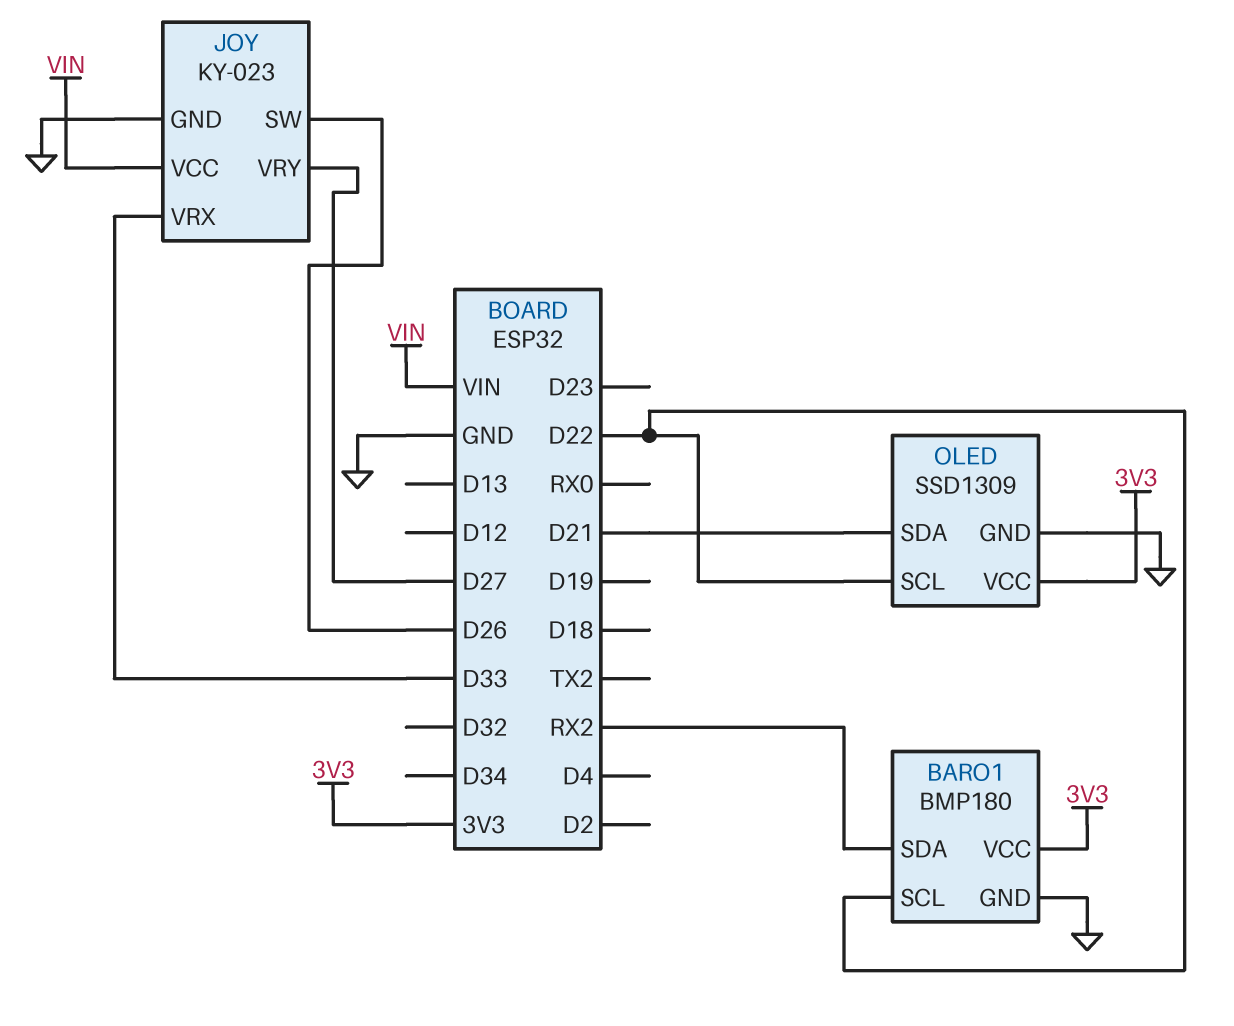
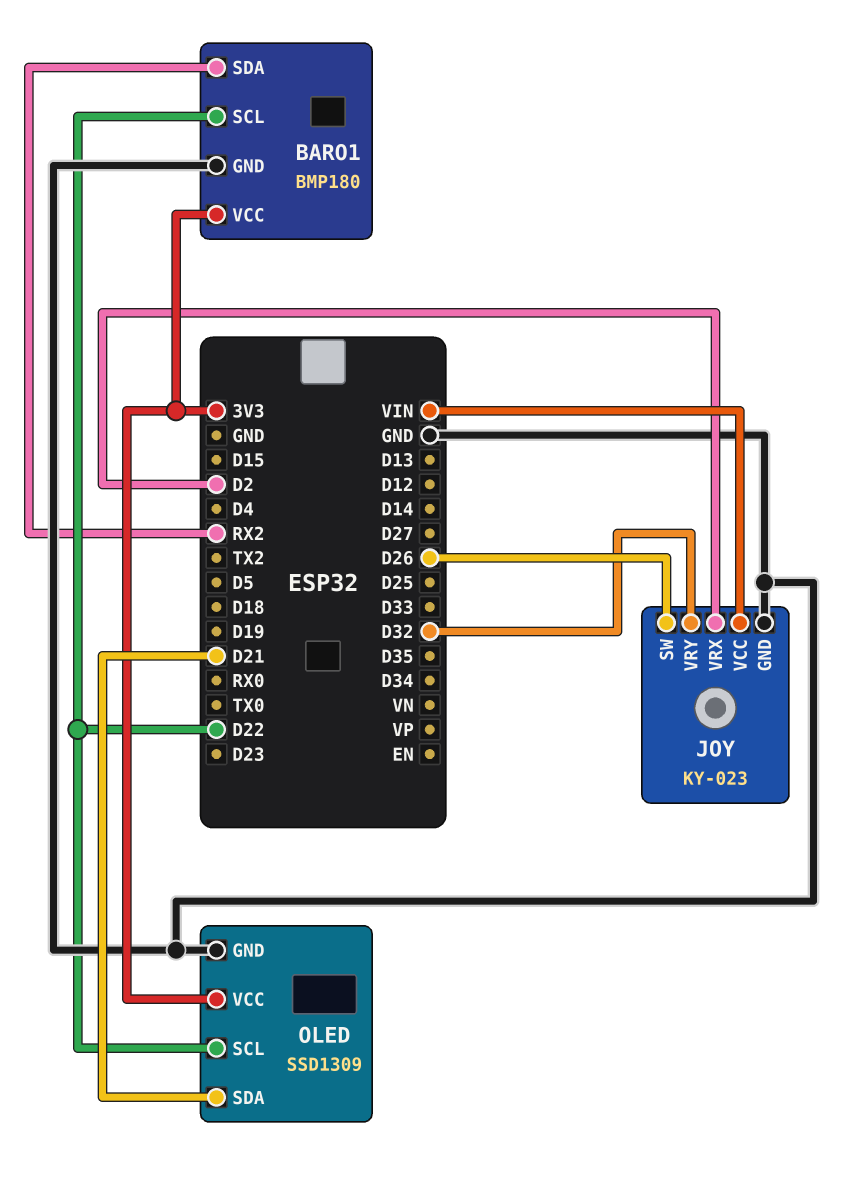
JOY pin VRX: D33 -> D2
JOY pin VRY: D27 -> D32

